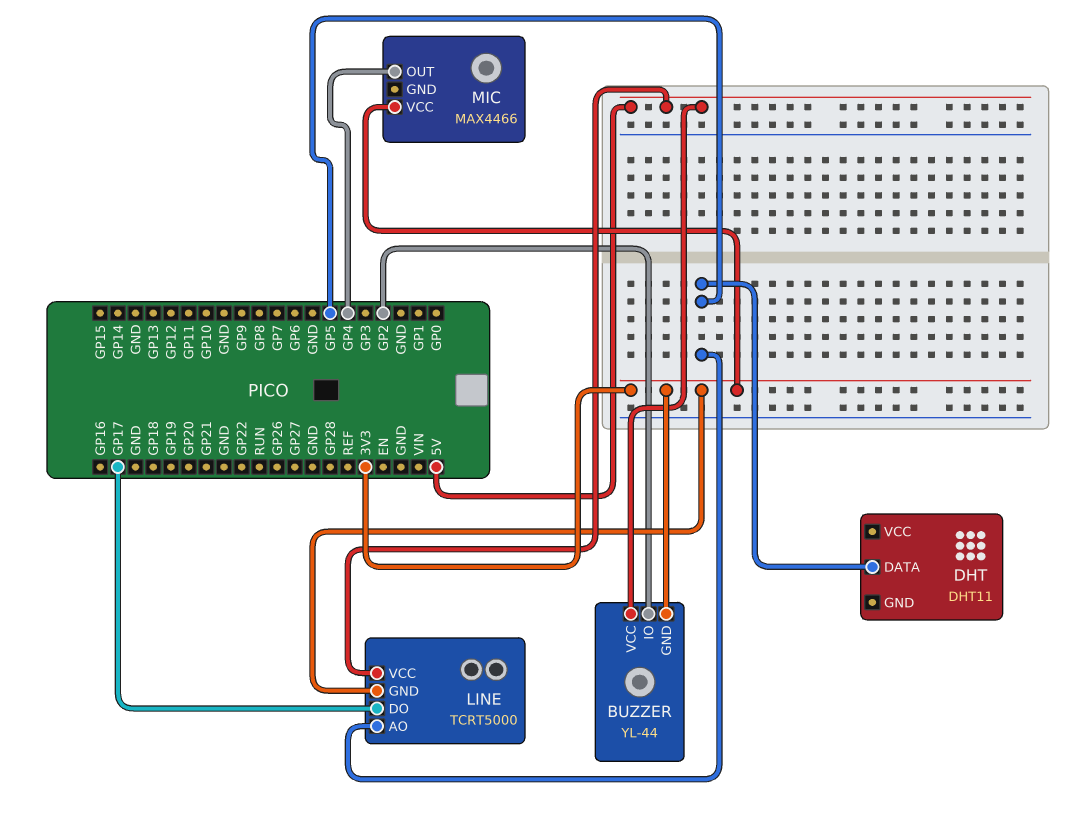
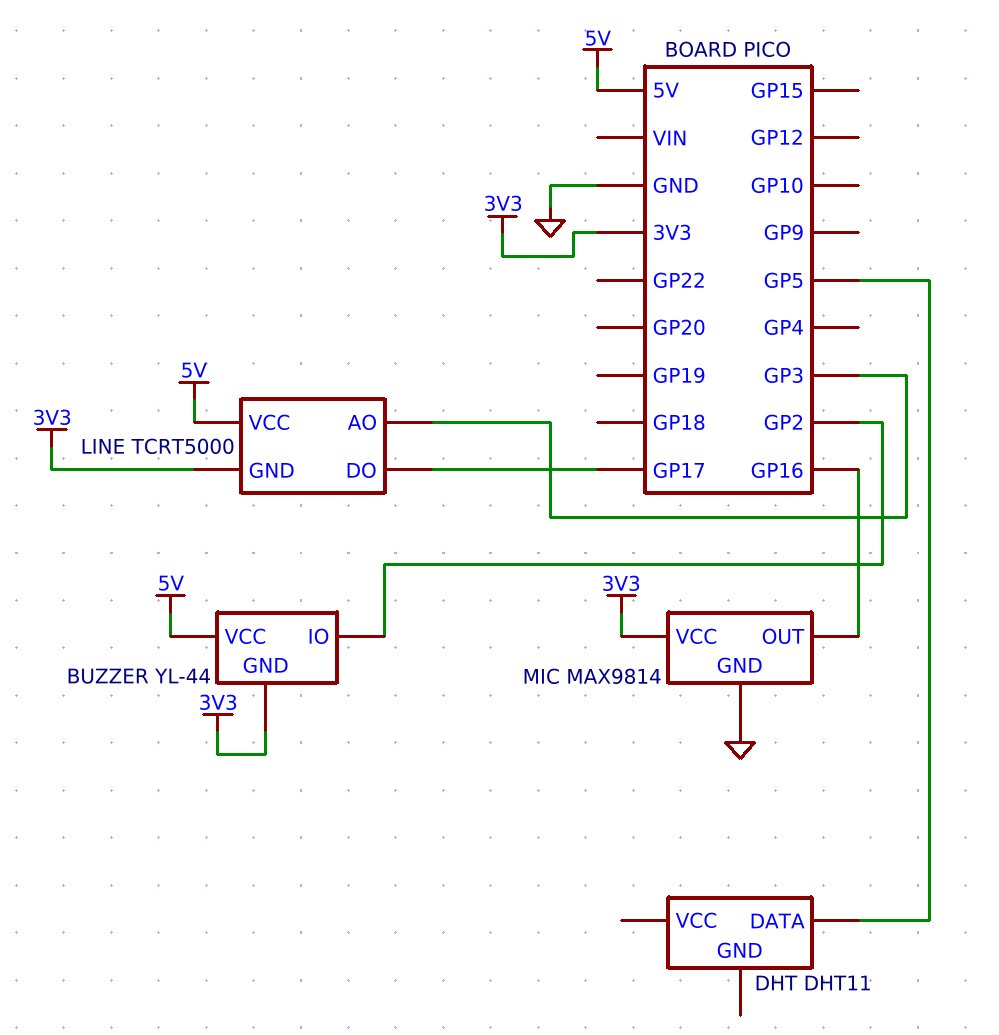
LINE pin AO: GP5 -> GP3
MIC: MAX4466 -> MAX9814
MIC pin GND: none -> GND
MIC pin OUT: GP4 -> GP16

